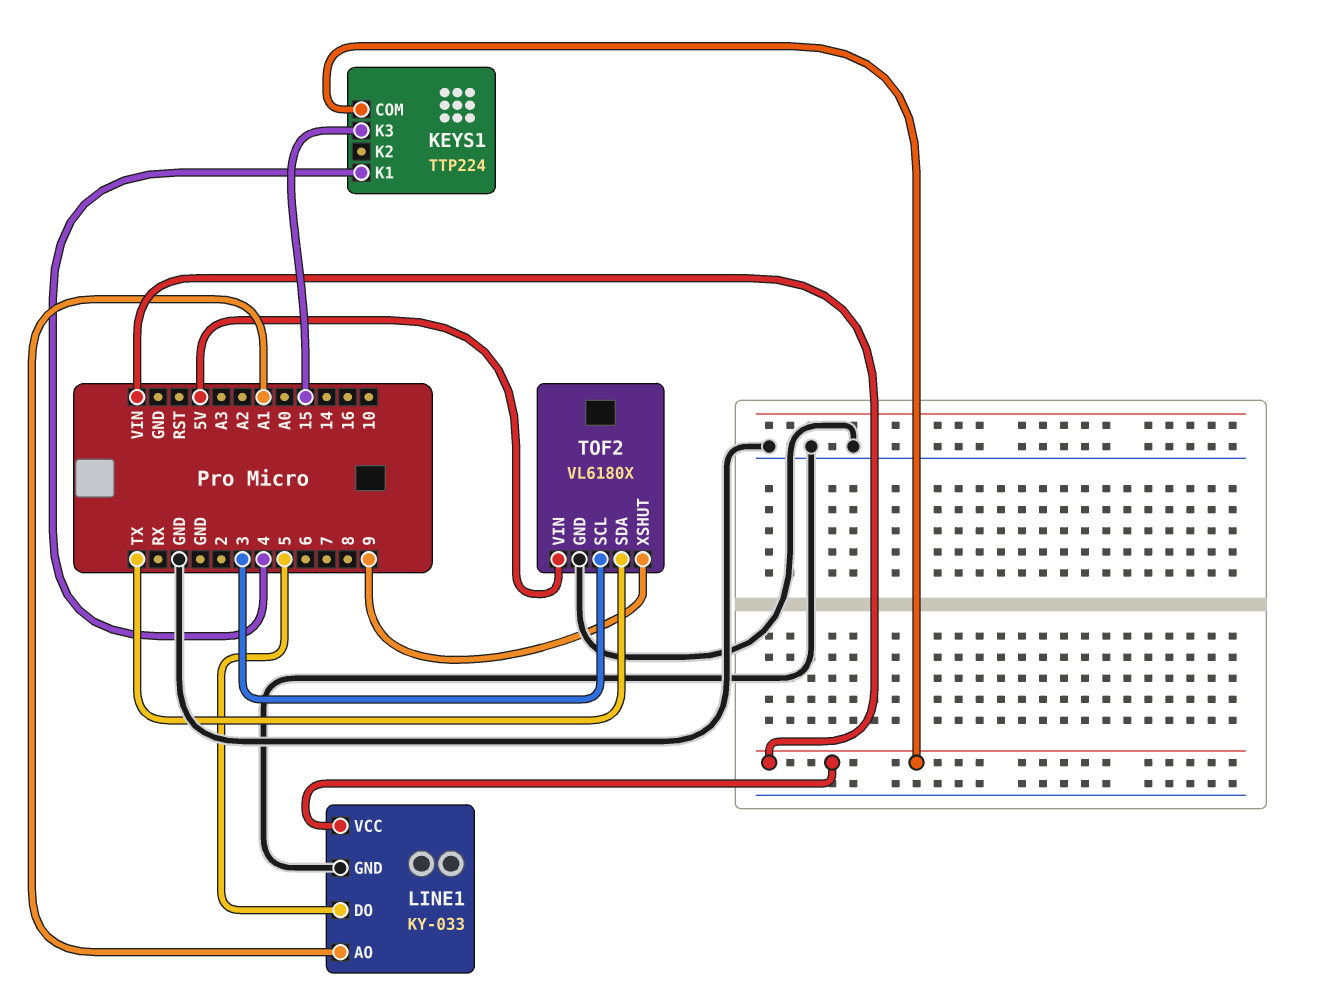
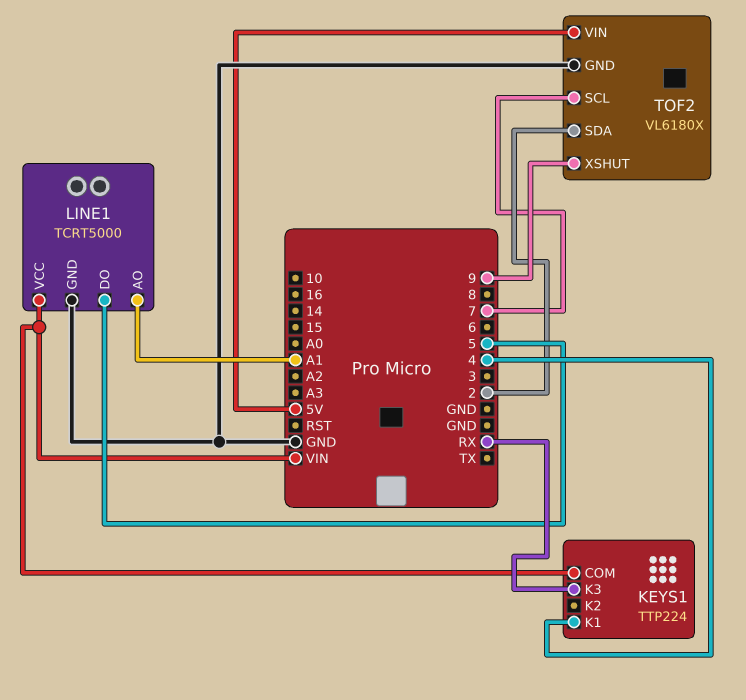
KEYS1 pin K3: 15 -> RX
LINE1: KY-033 -> TCRT5000
TOF2 pin SCL: 3 -> 7
TOF2 pin SDA: TX -> 2

